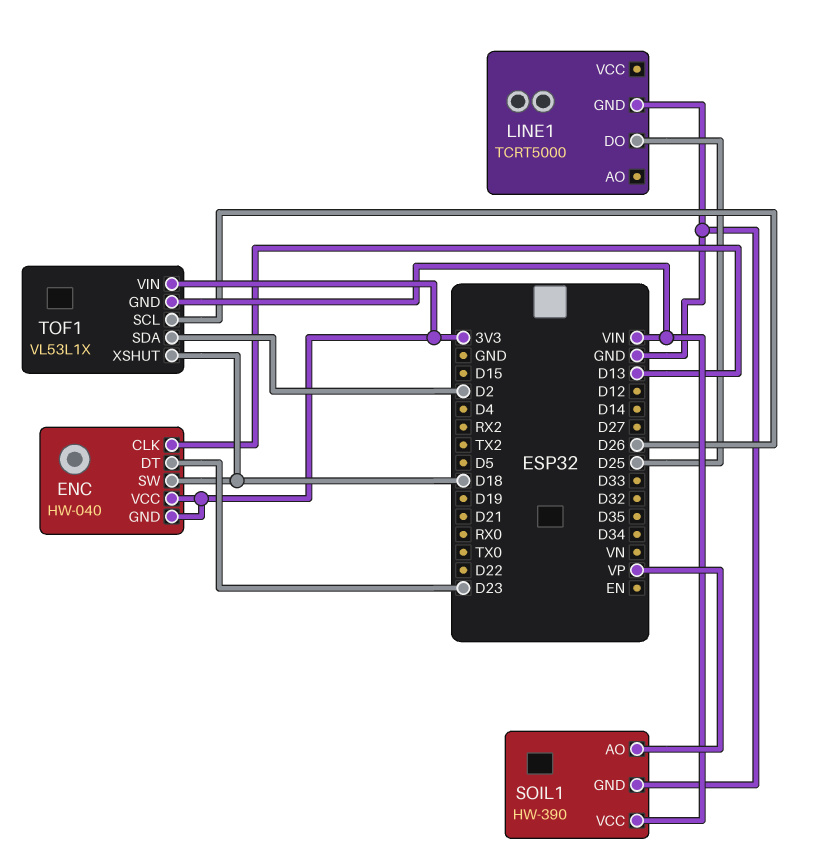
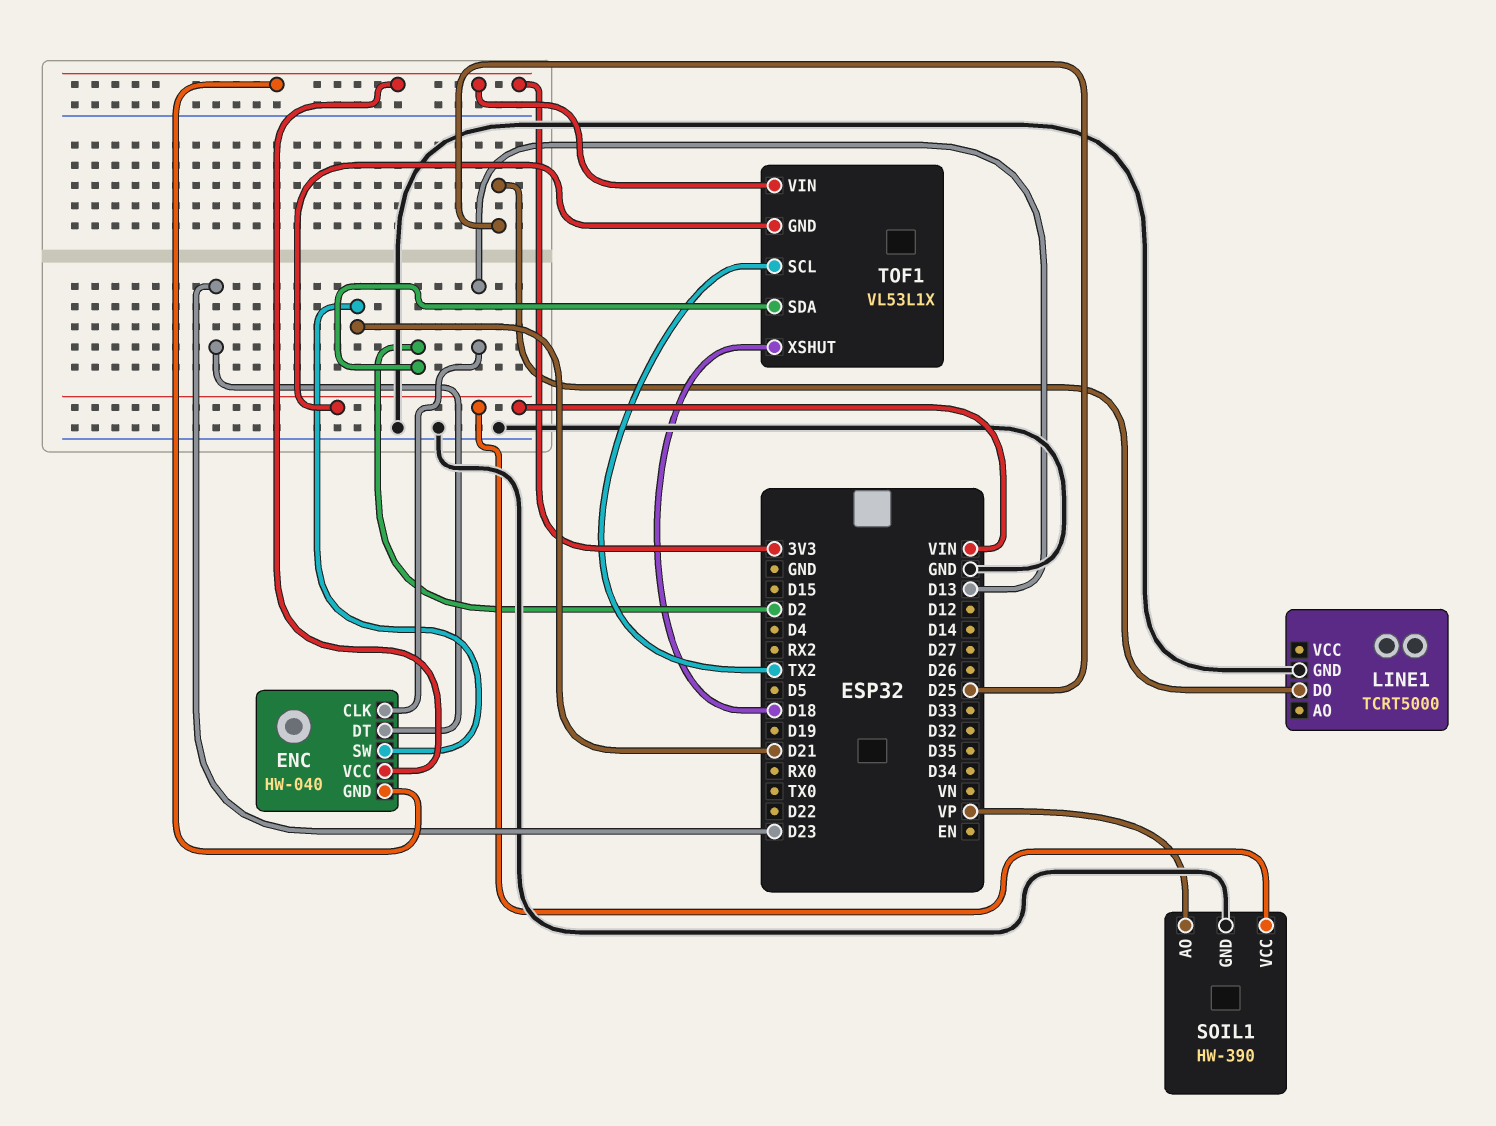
ENC pin SW: D18 -> D21
TOF1 pin SCL: D26 -> TX2

